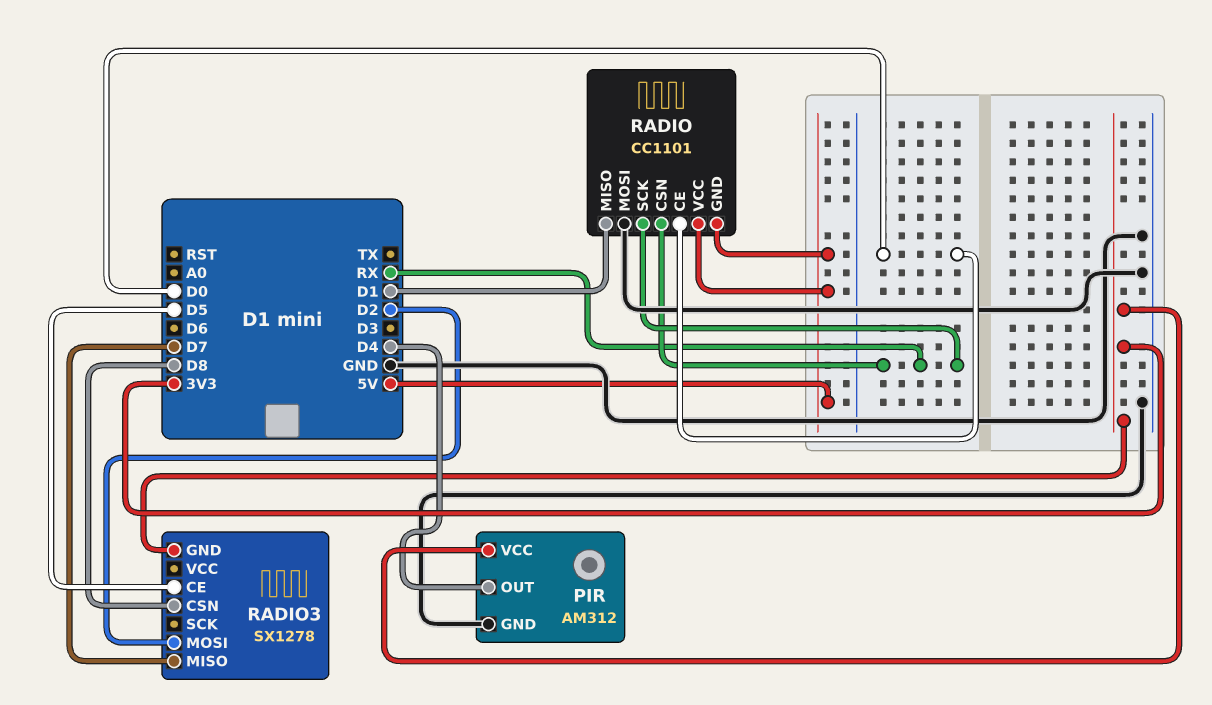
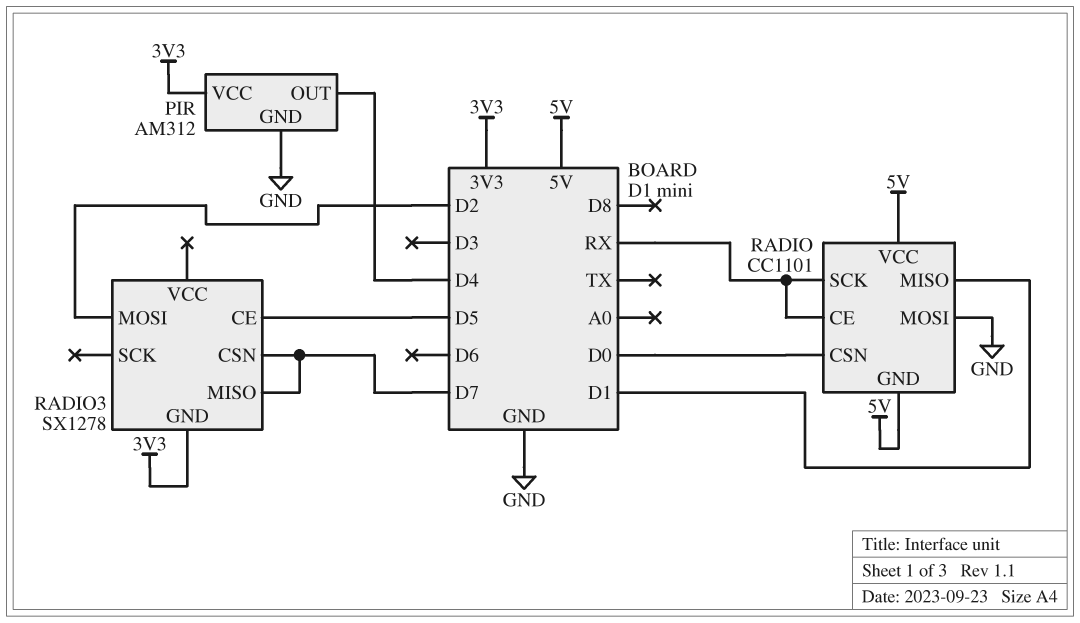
RADIO pin CE: D0 -> RX
RADIO pin CSN: RX -> D0
RADIO3 pin CSN: D8 -> D7

